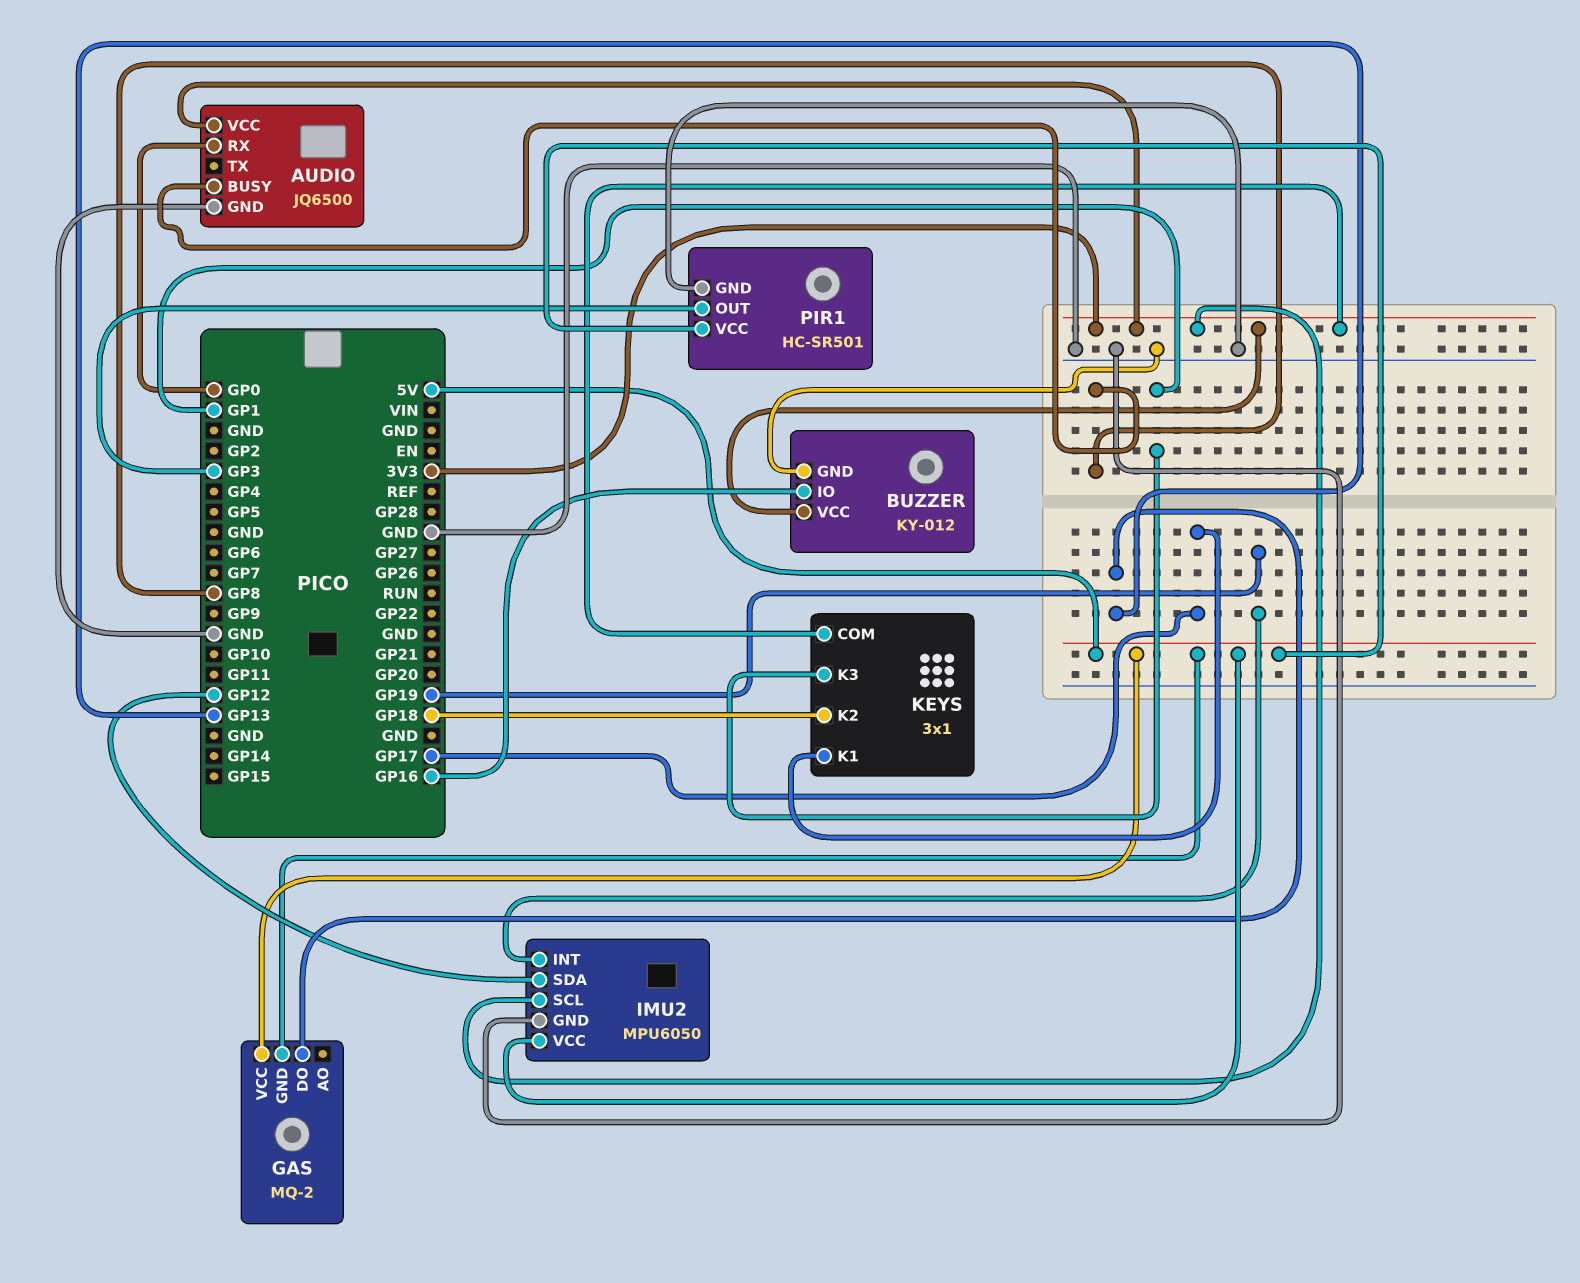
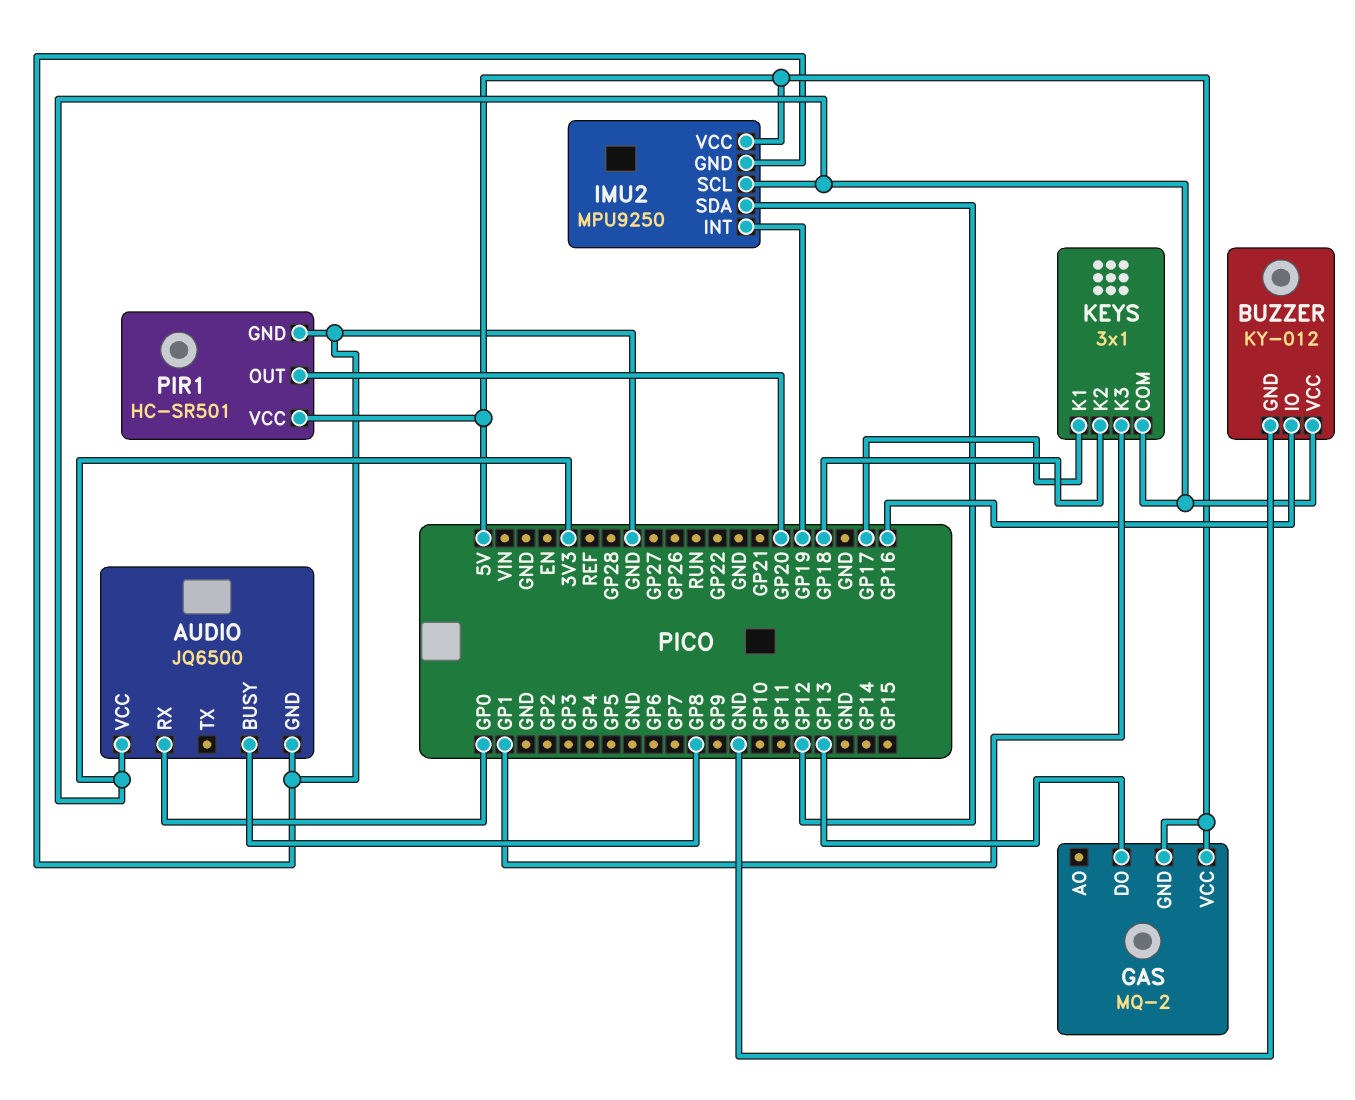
IMU2: MPU6050 -> MPU9250
PIR1 pin OUT: GP3 -> GP20

